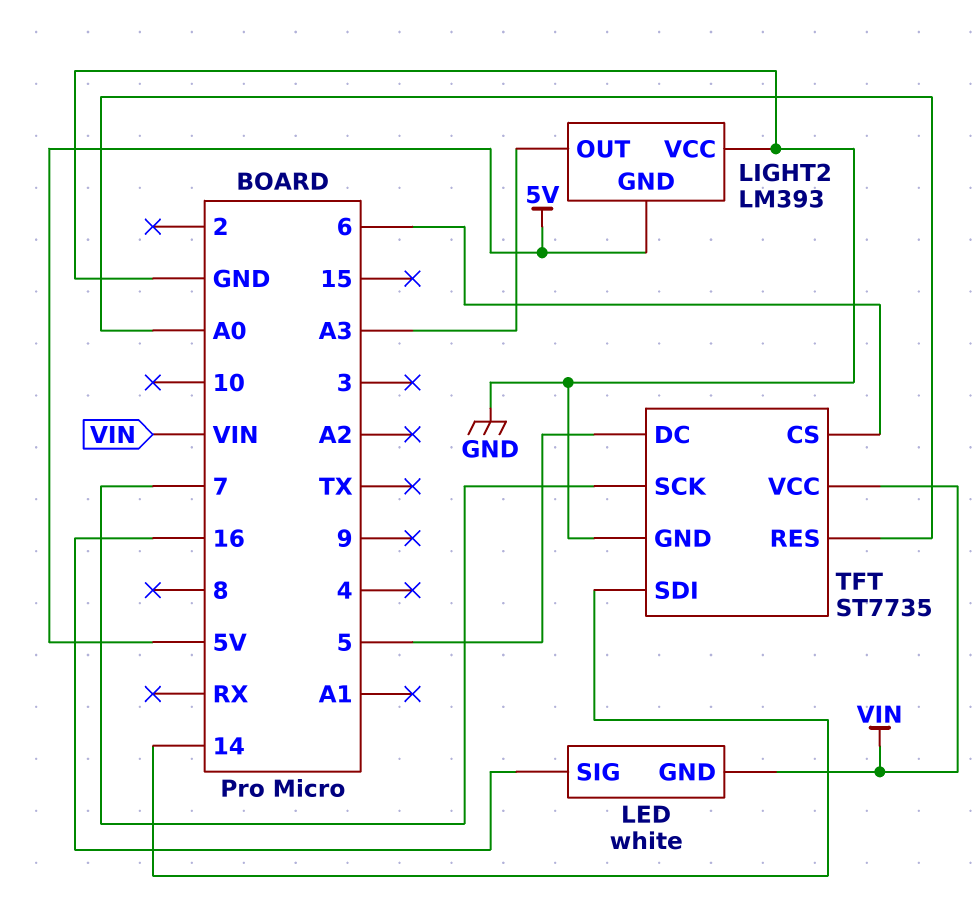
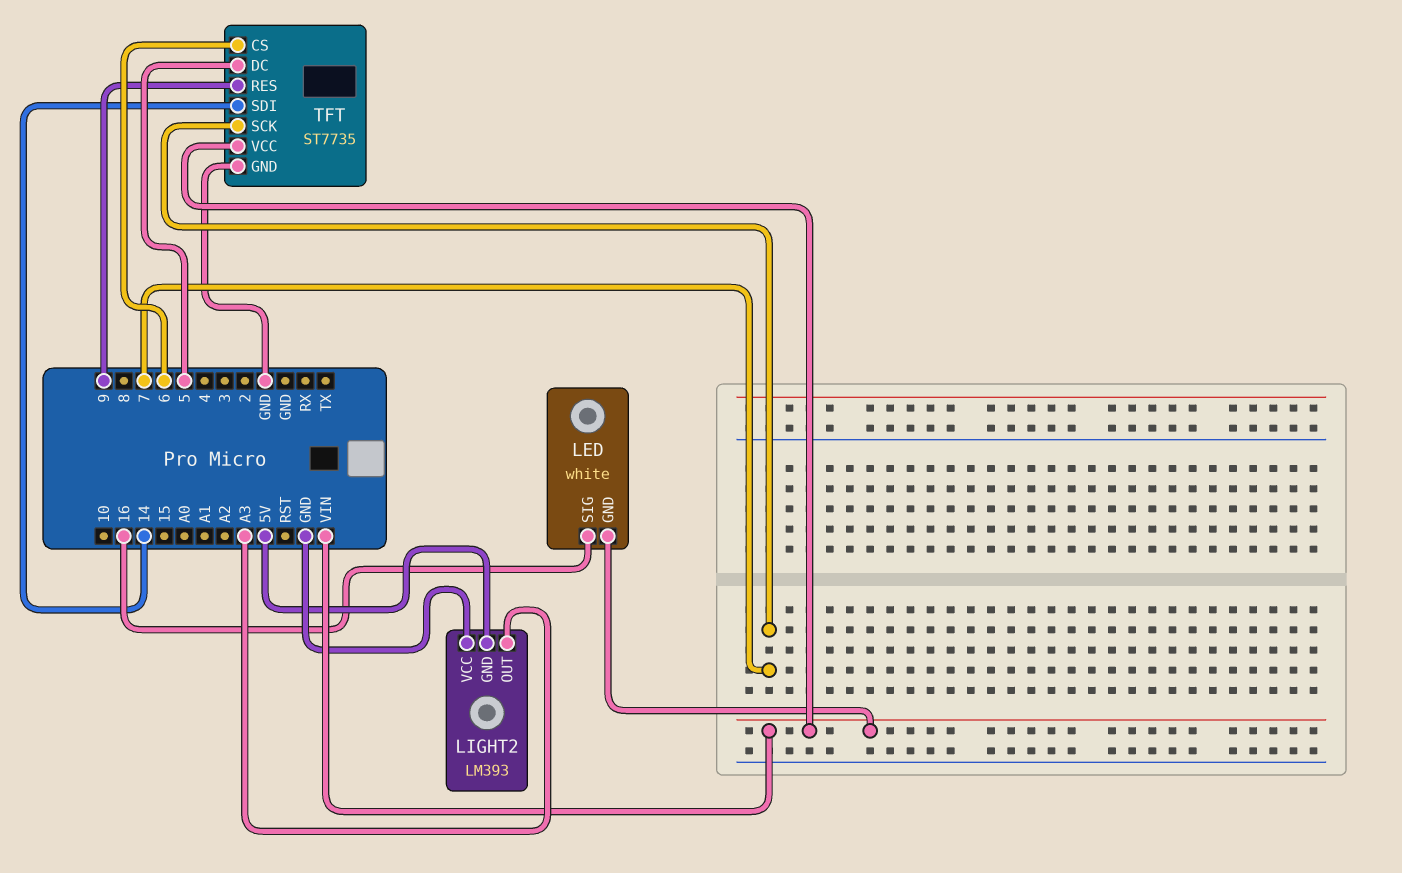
TFT pin RES: A0 -> 9

